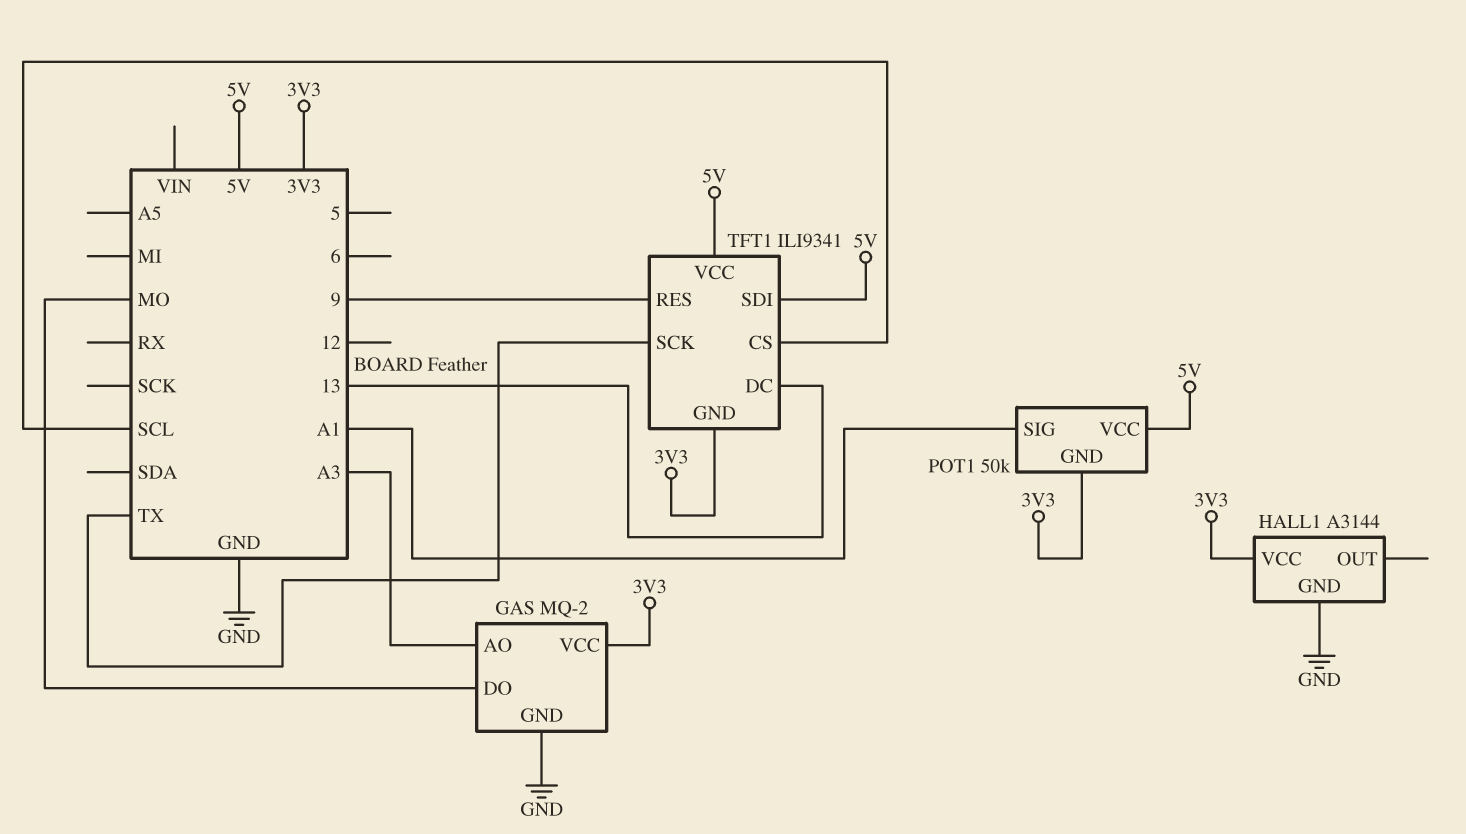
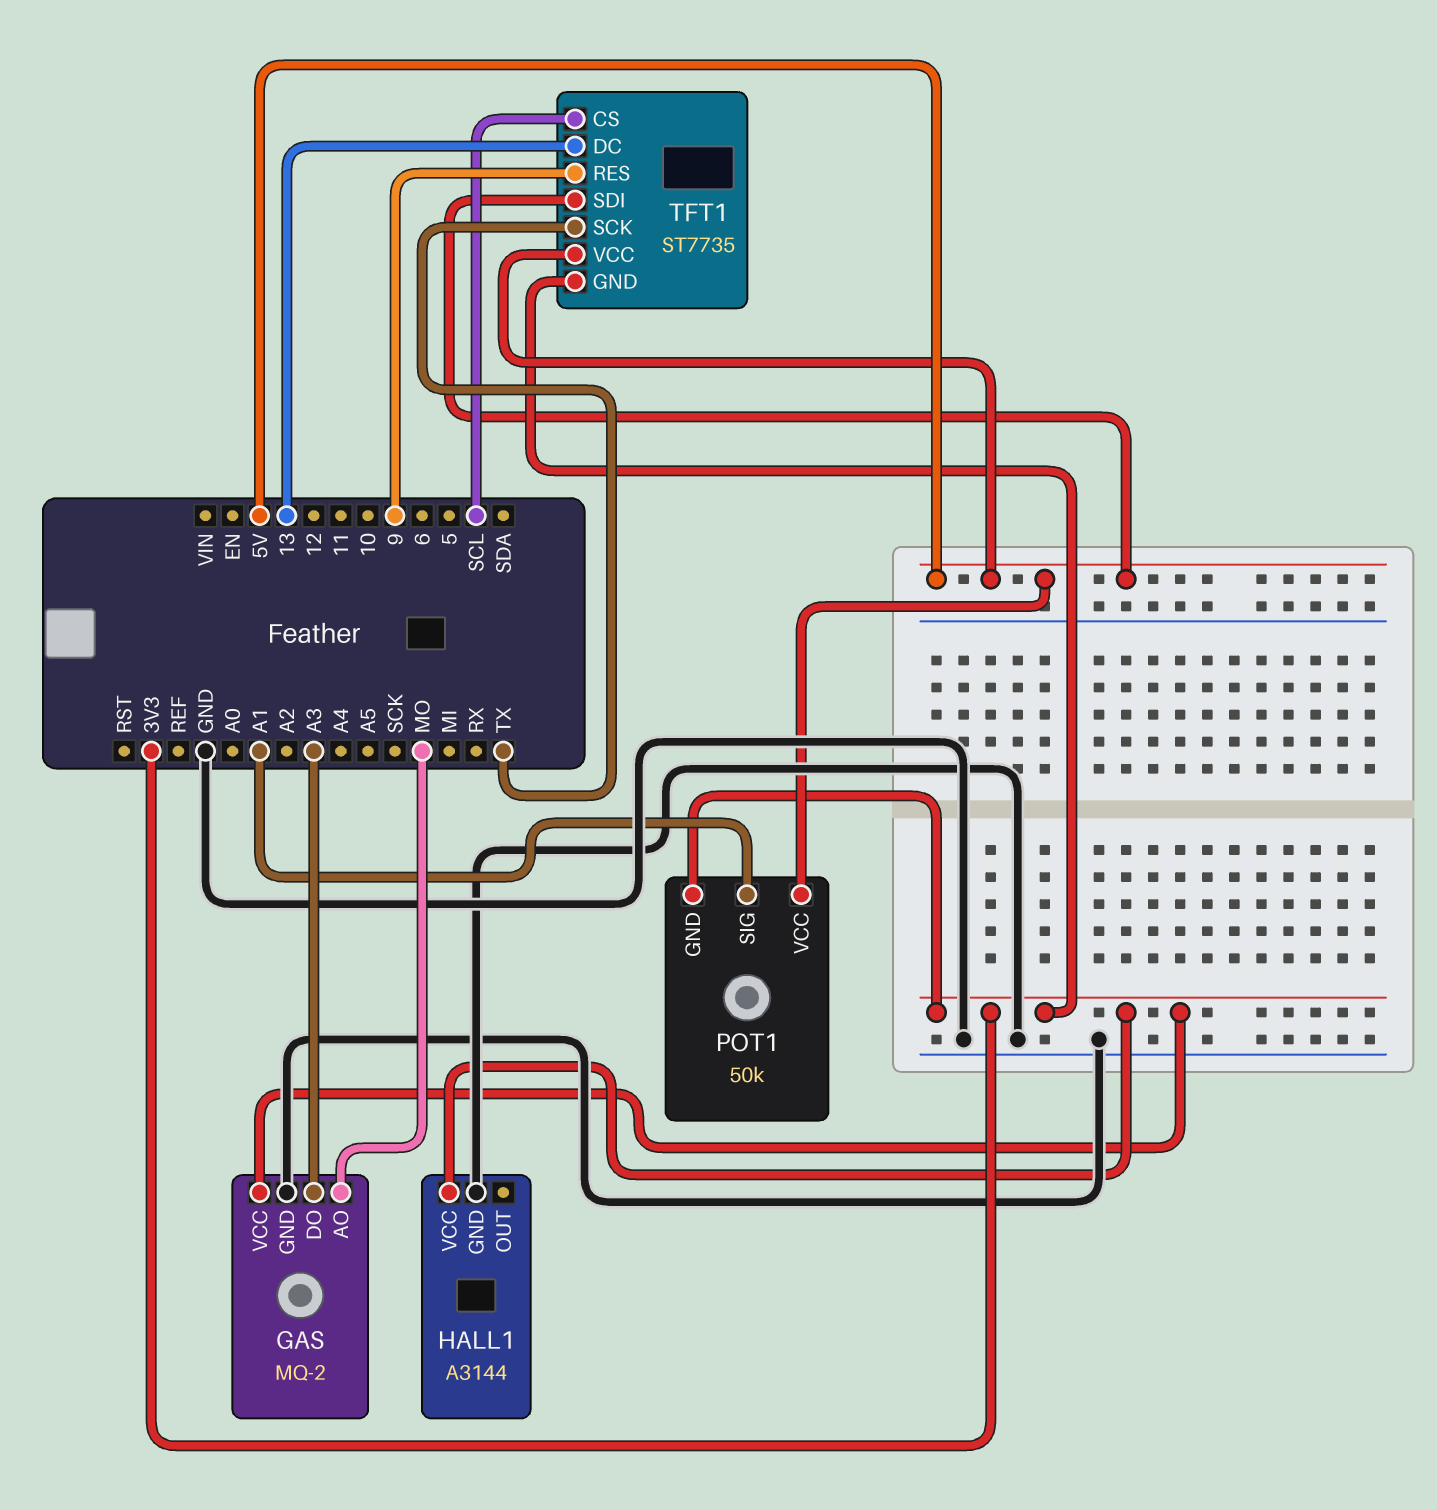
GAS pin AO: A3 -> MO
GAS pin DO: MO -> A3
TFT1: ILI9341 -> ST7735

